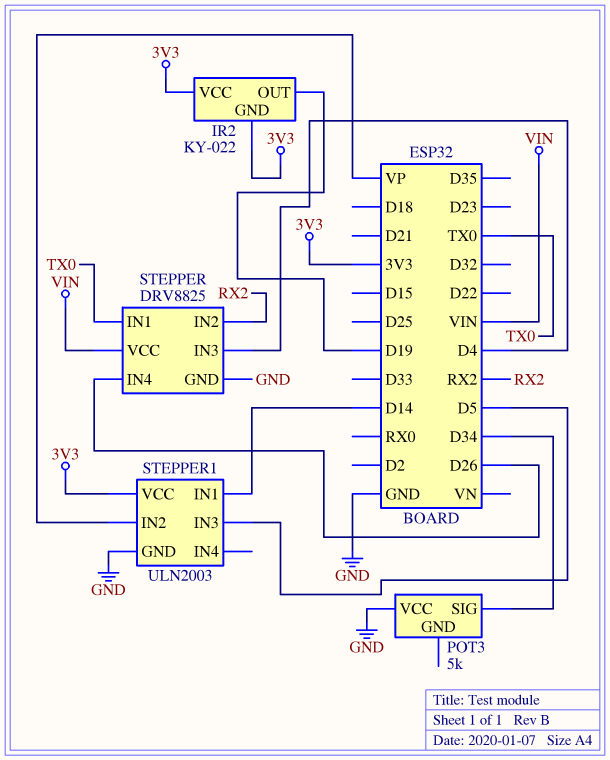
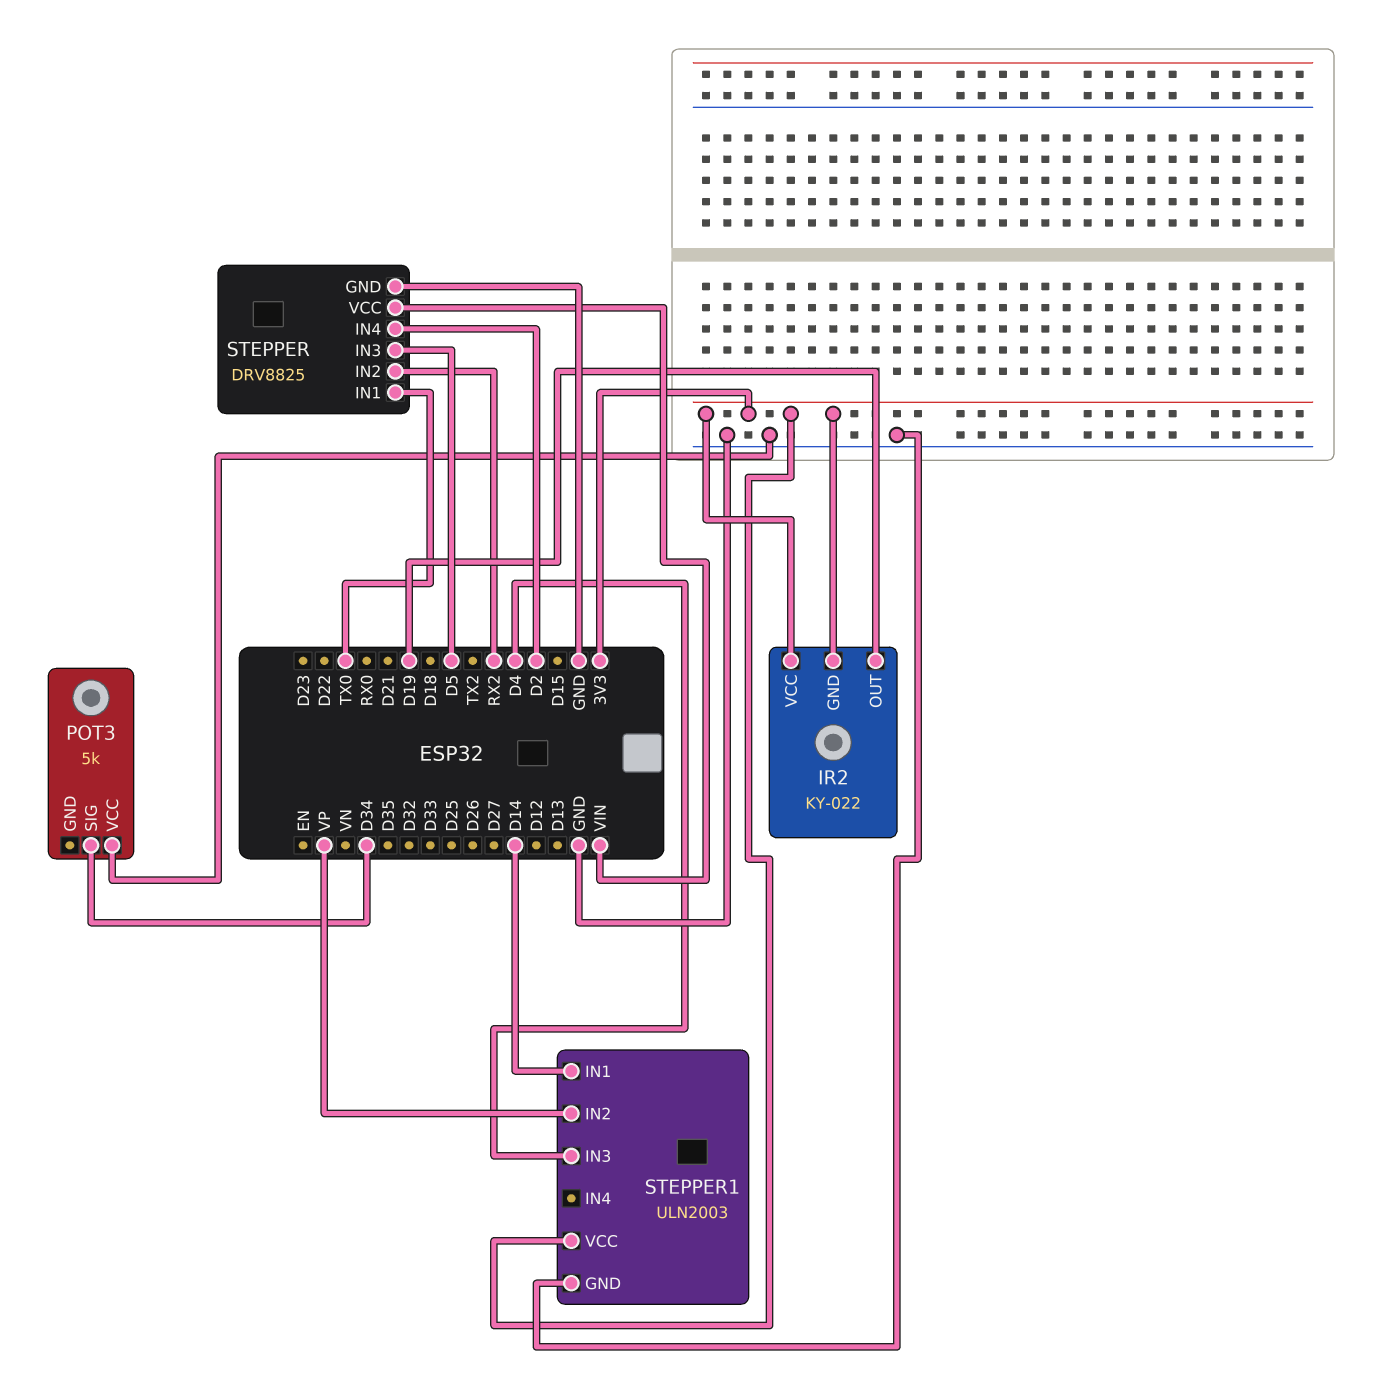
STEPPER pin IN3: D4 -> D5
STEPPER pin IN4: D26 -> D2
STEPPER1 pin IN3: D5 -> D4

